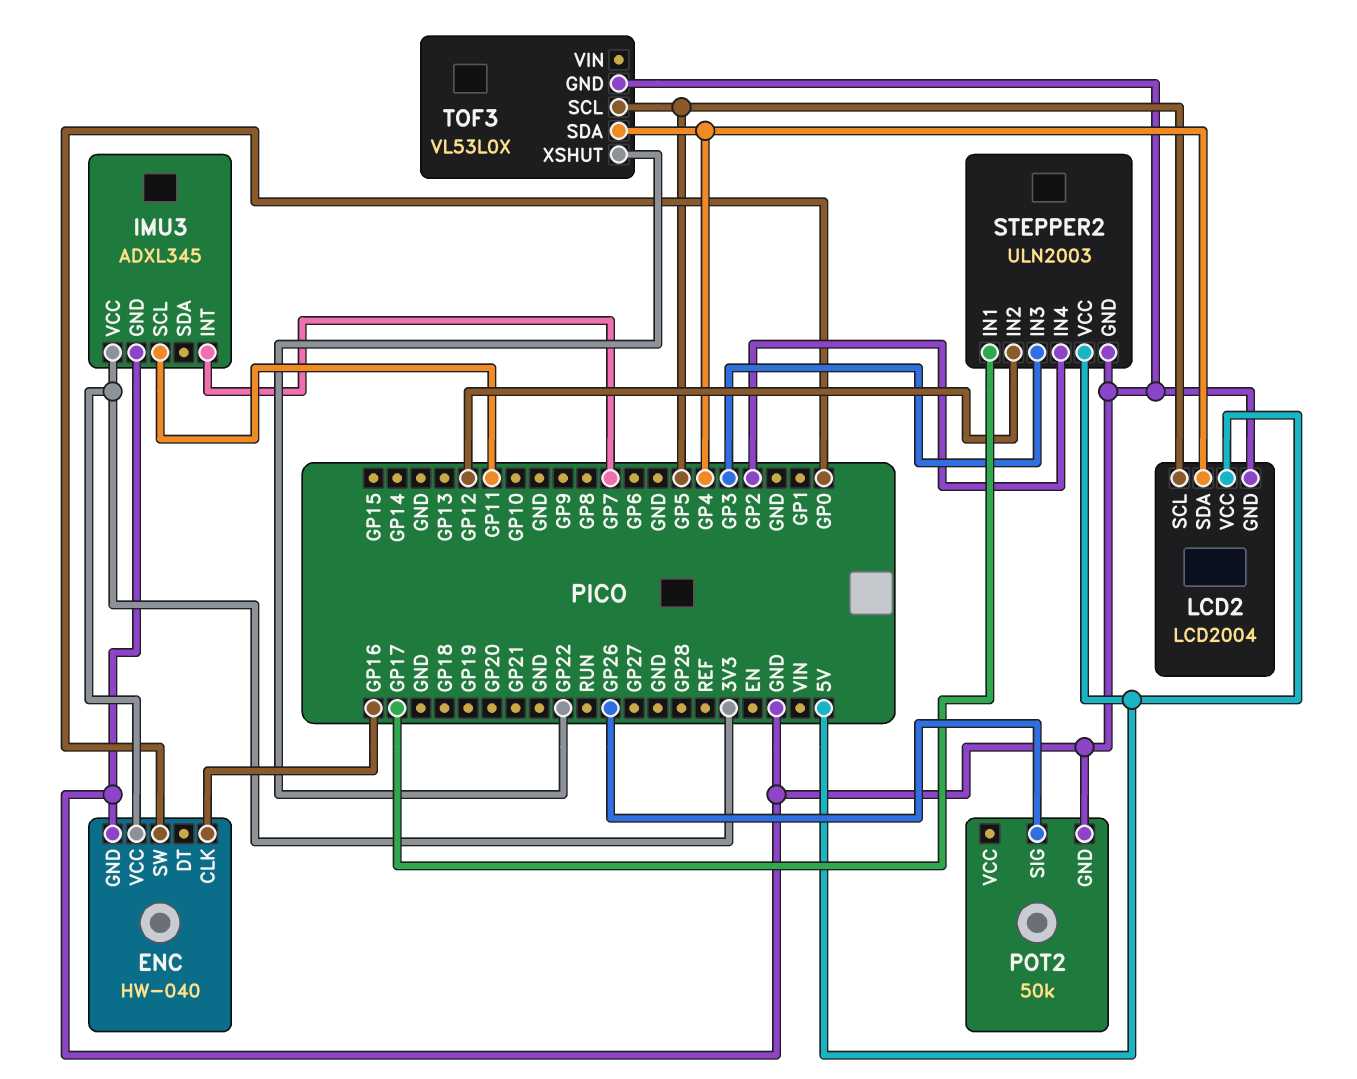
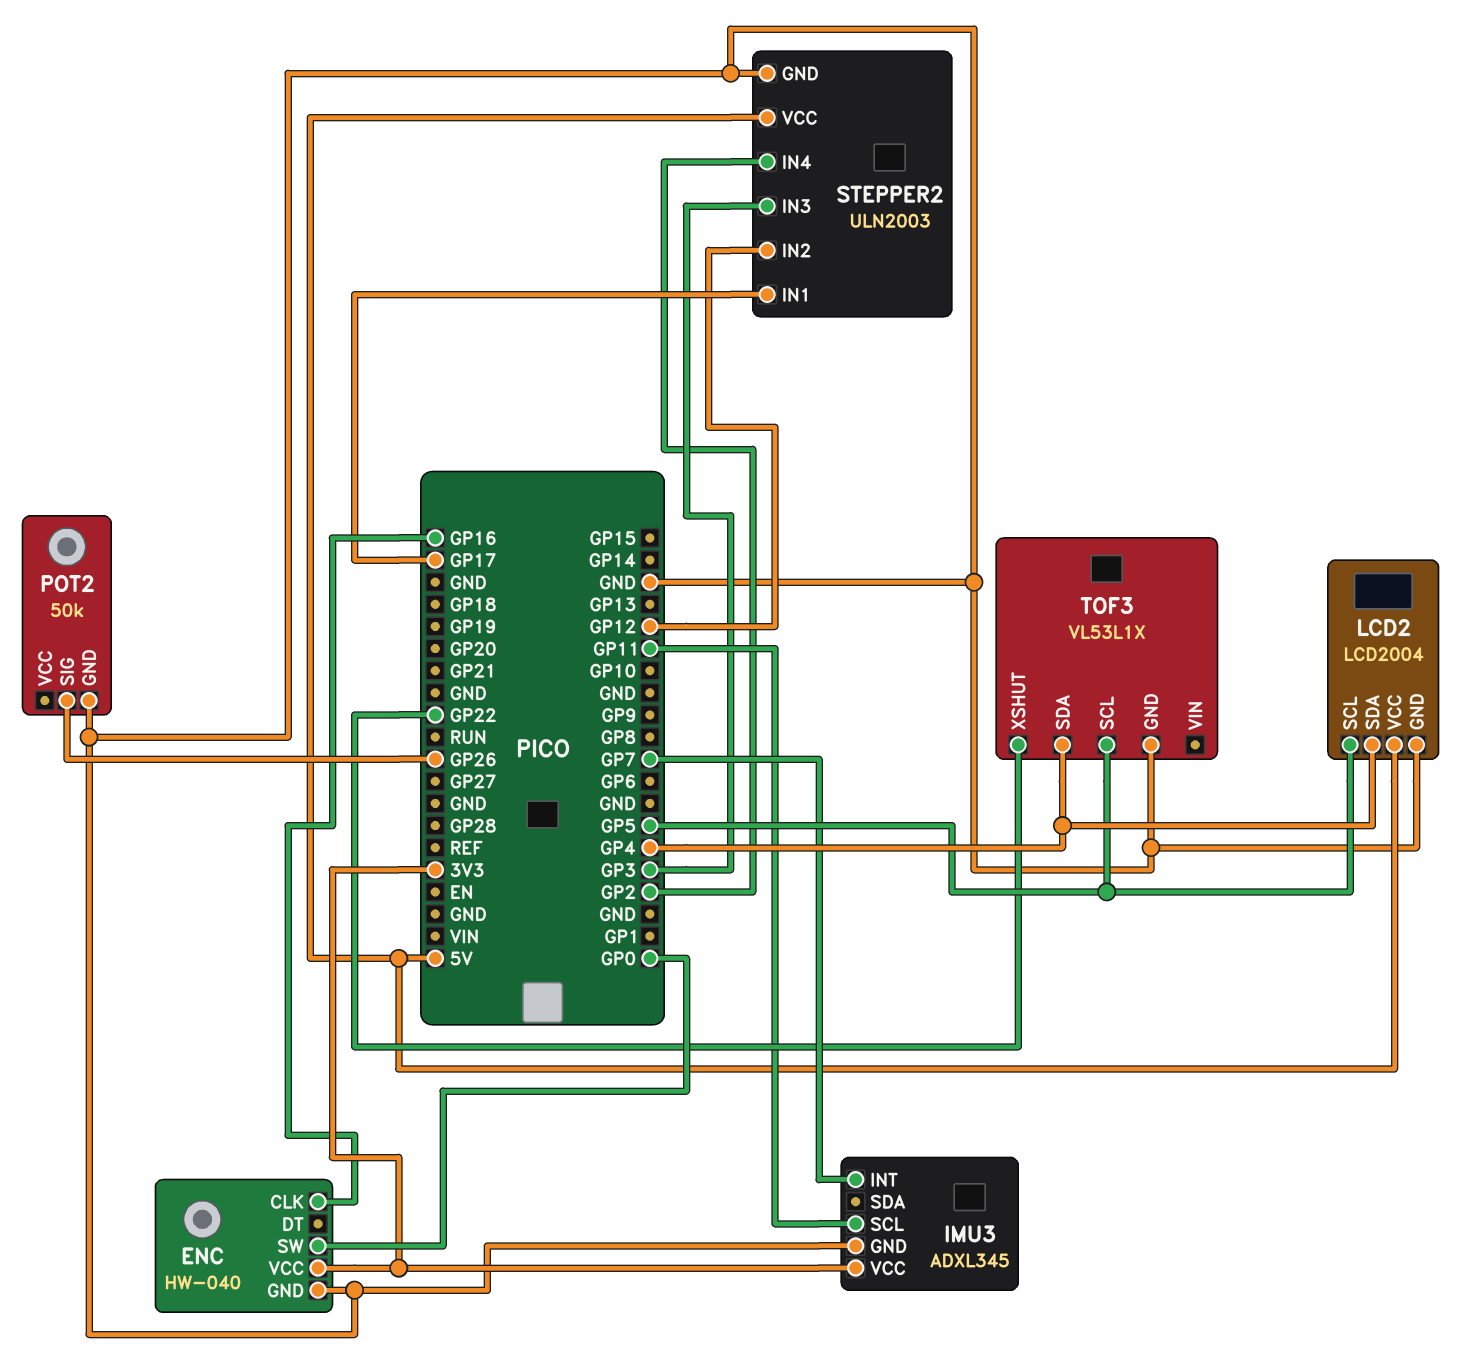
TOF3: VL53L0X -> VL53L1X

